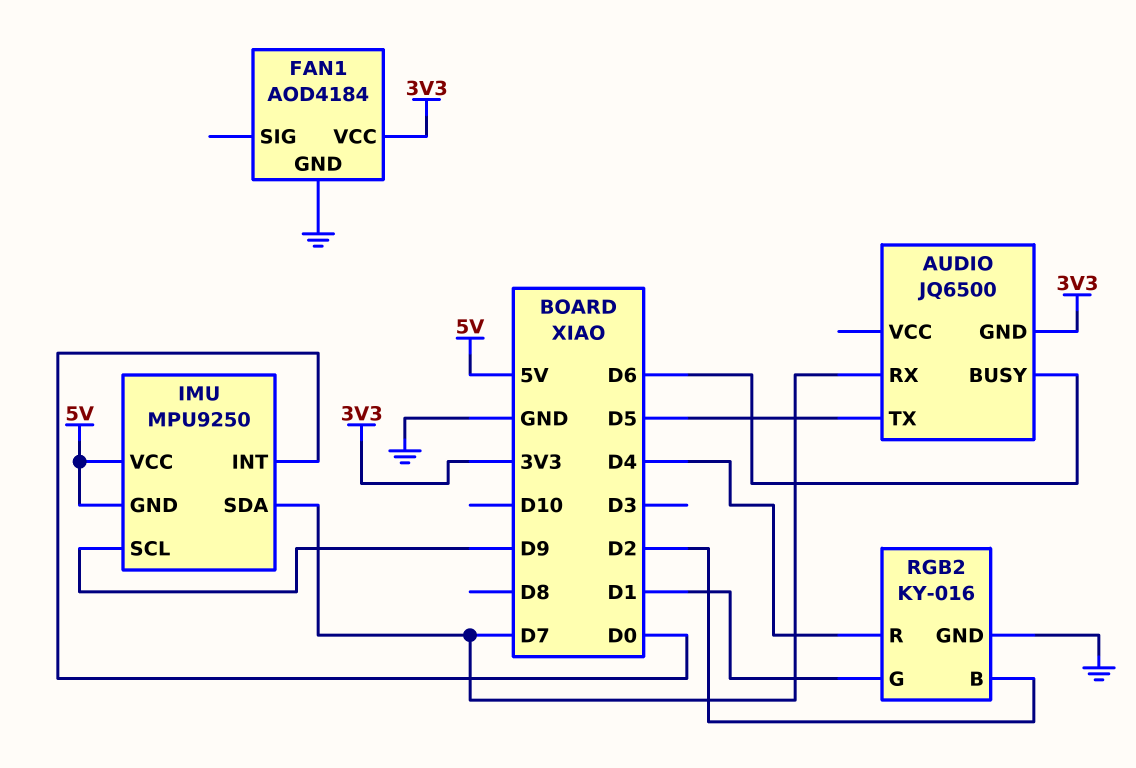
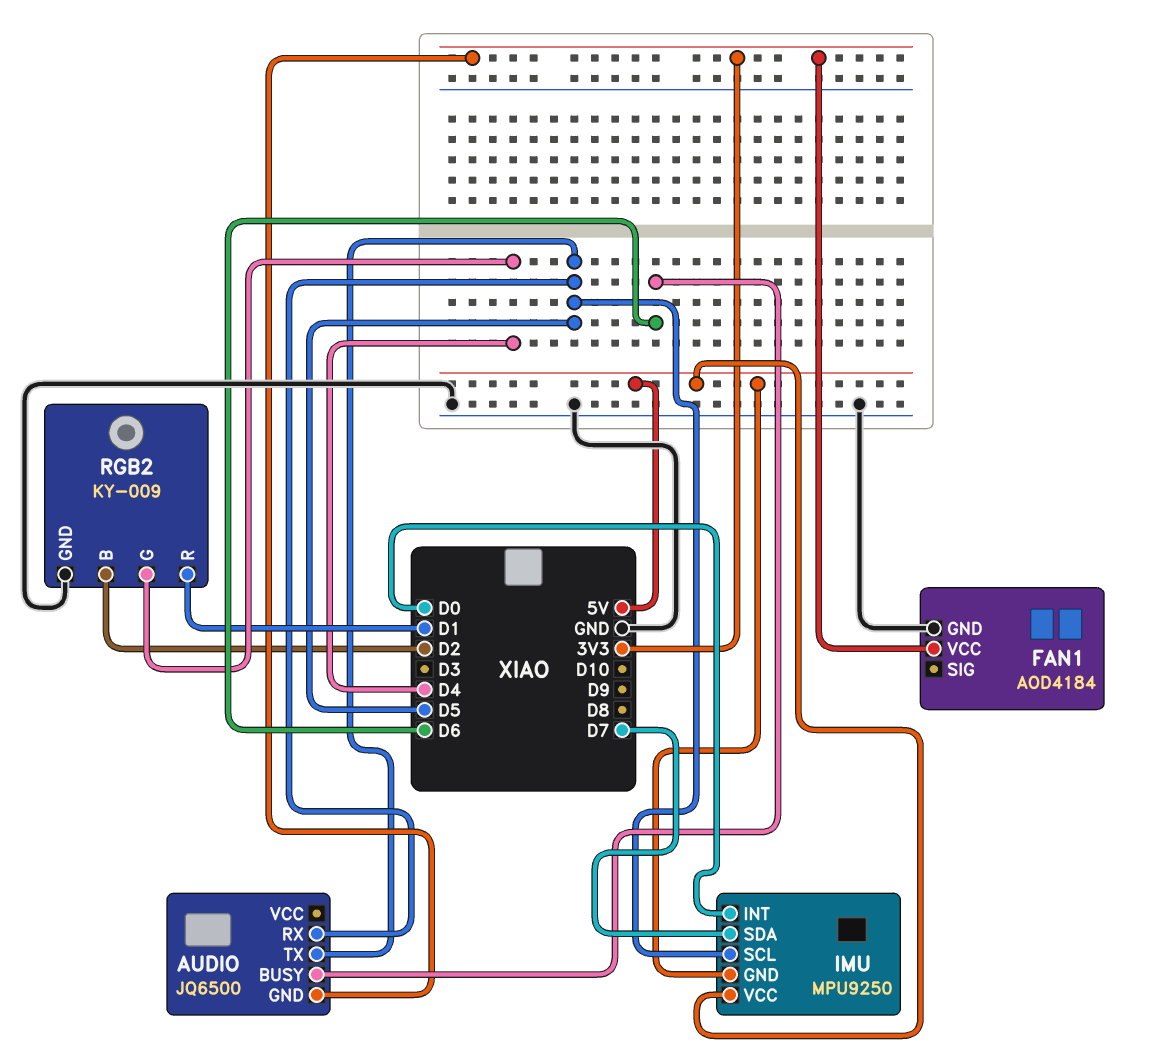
AUDIO pin RX: D7 -> D5
IMU pin SCL: D9 -> D5
RGB2: KY-016 -> KY-009
RGB2 pin G: D1 -> D4
RGB2 pin R: D4 -> D1

